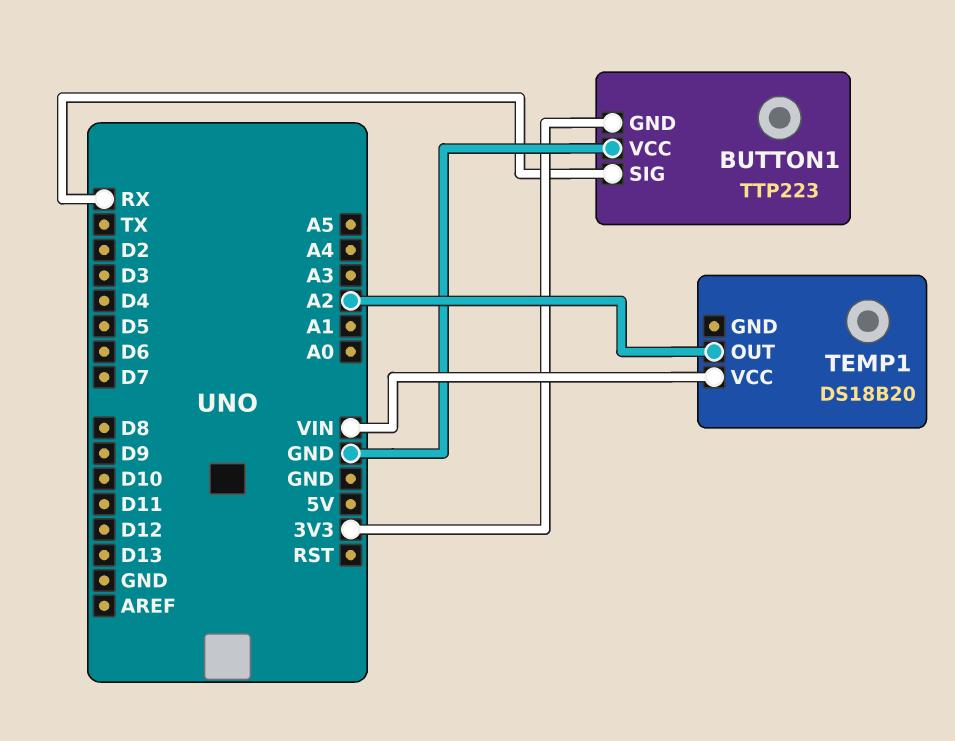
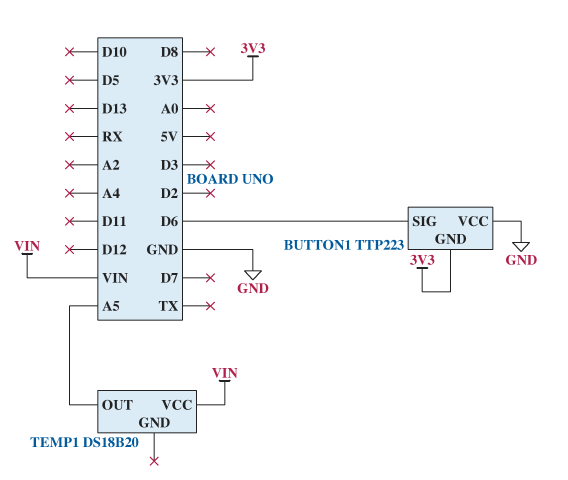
BUTTON1 pin SIG: RX -> D6
TEMP1 pin OUT: A2 -> A5

